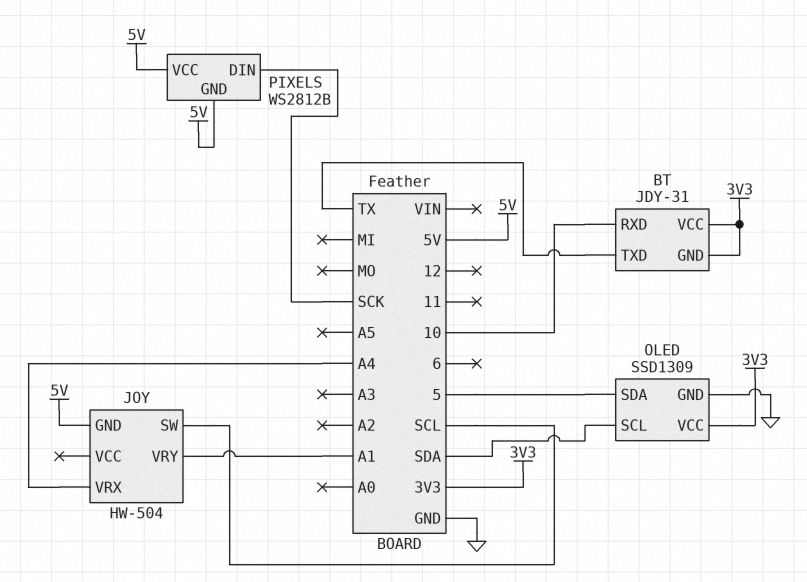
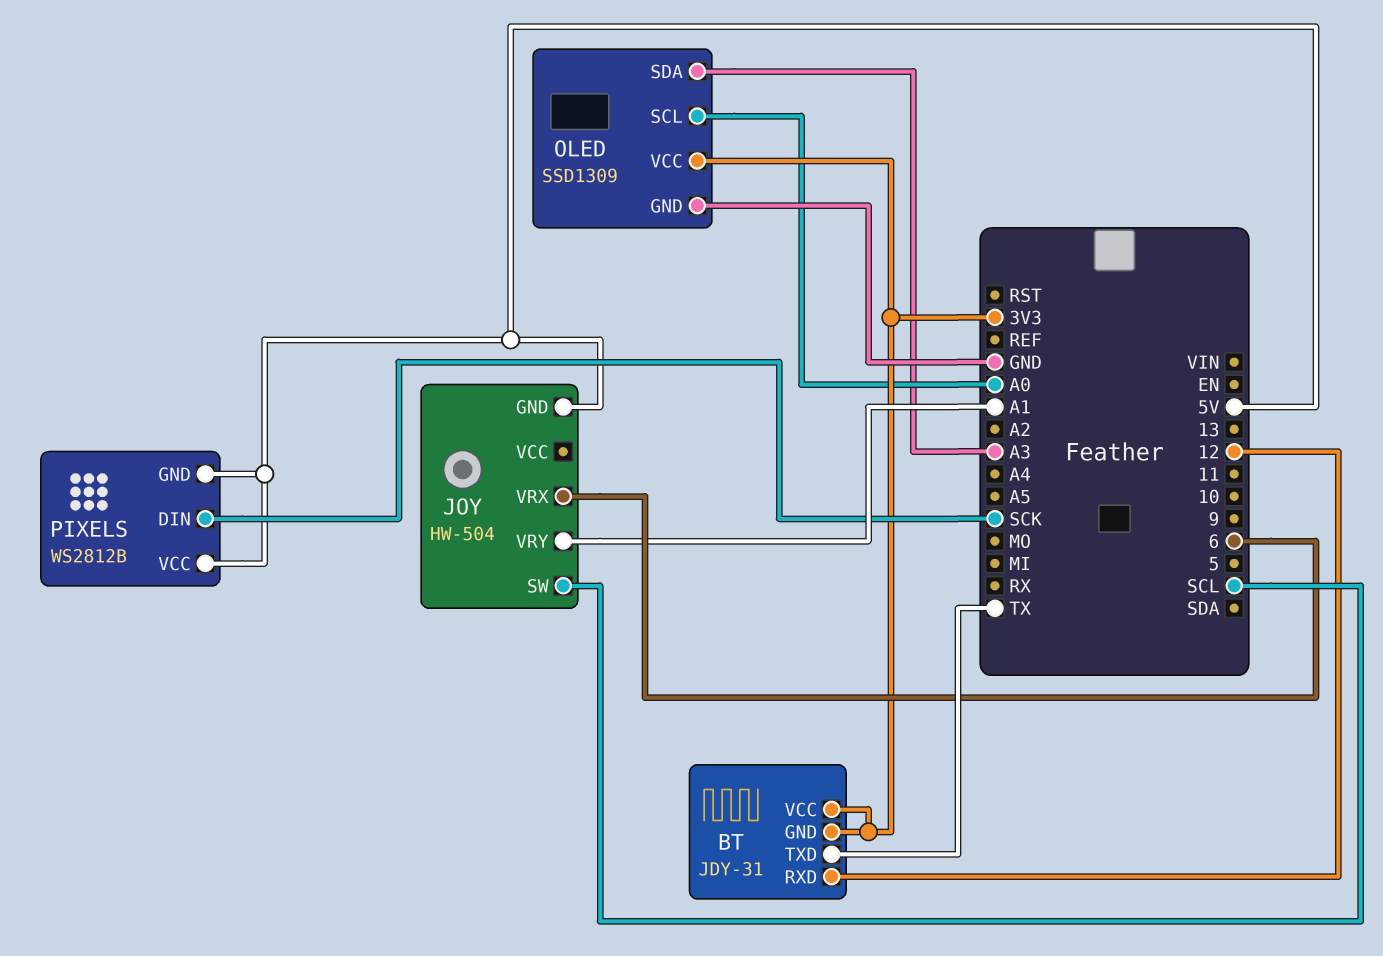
BT pin RXD: 10 -> 12
JOY pin VRX: A4 -> 6
OLED pin SCL: SDA -> A0
OLED pin SDA: 5 -> A3

